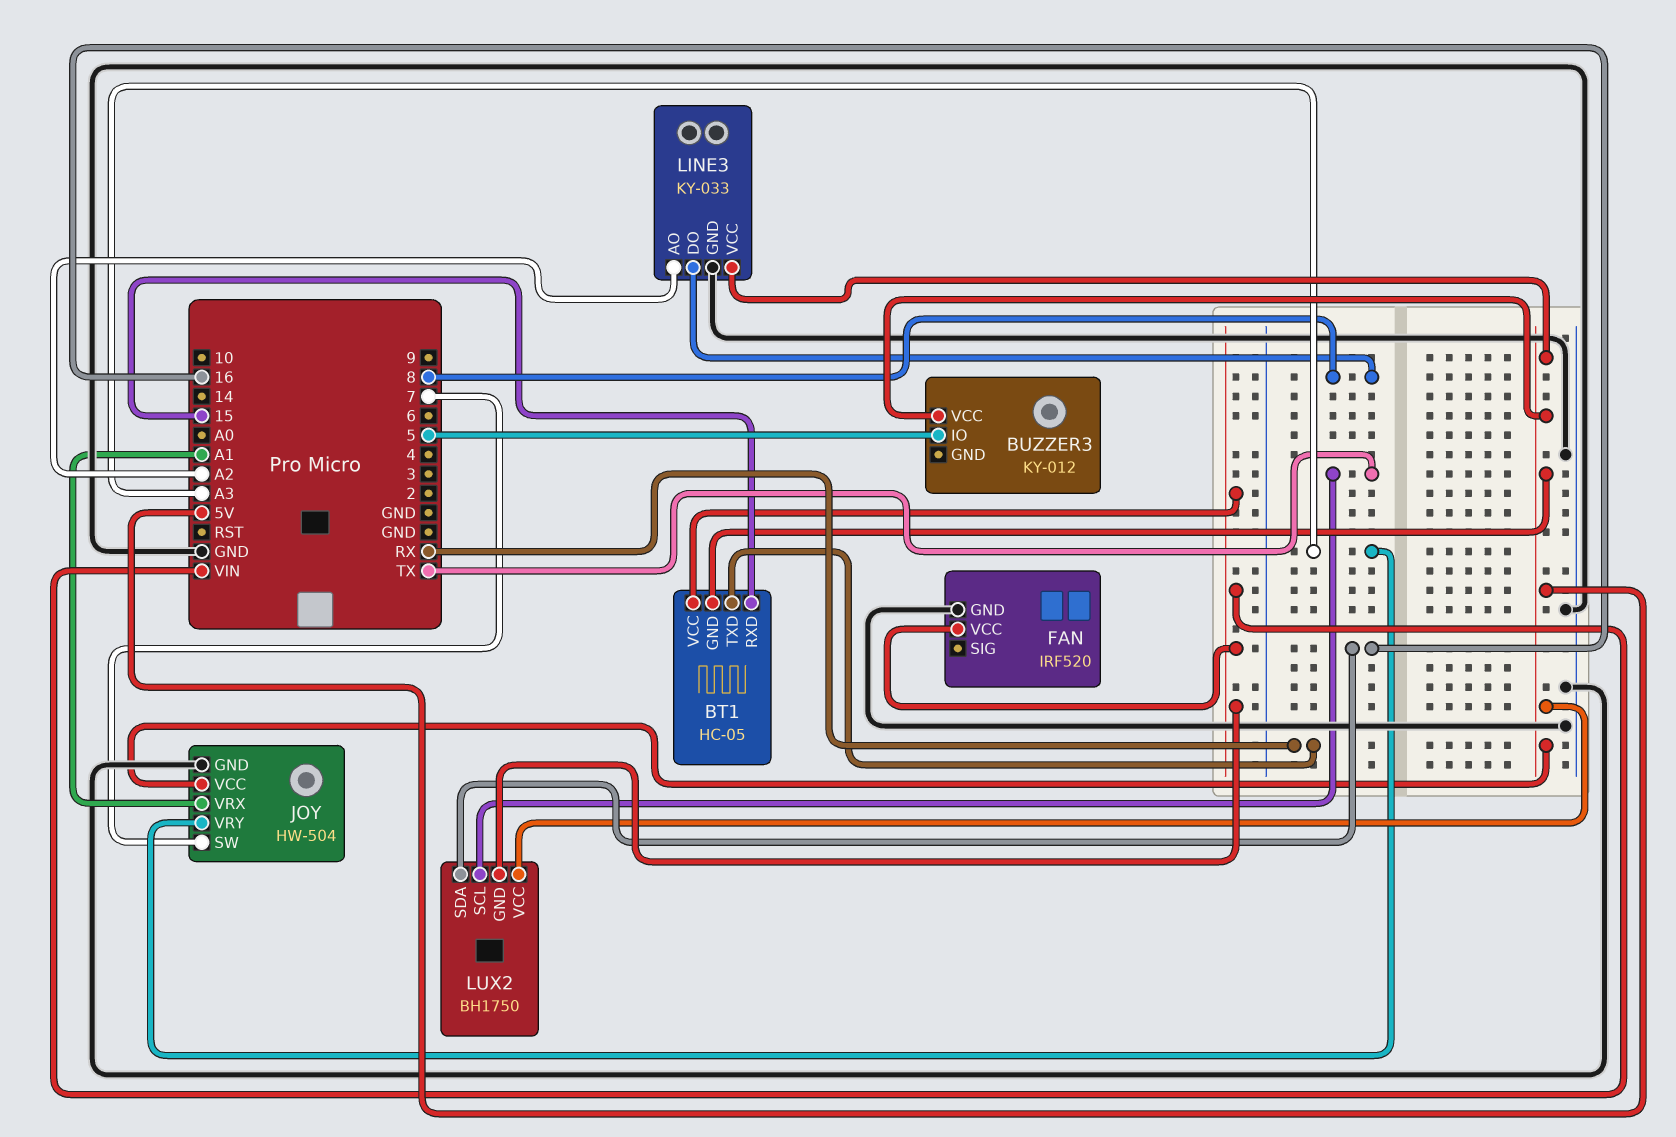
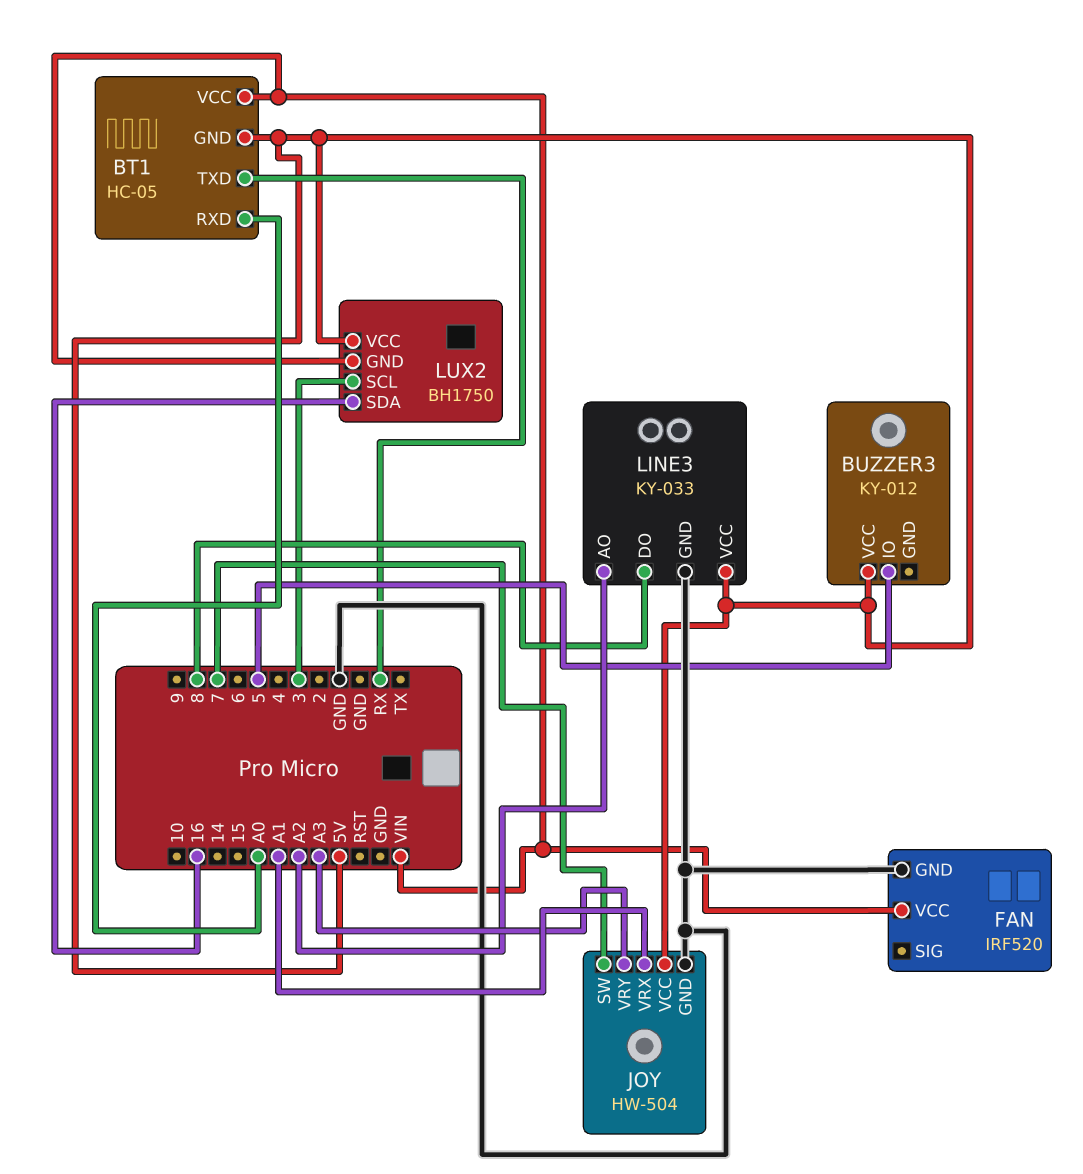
BT1 pin RXD: 15 -> A0
LUX2 pin SCL: TX -> 3

